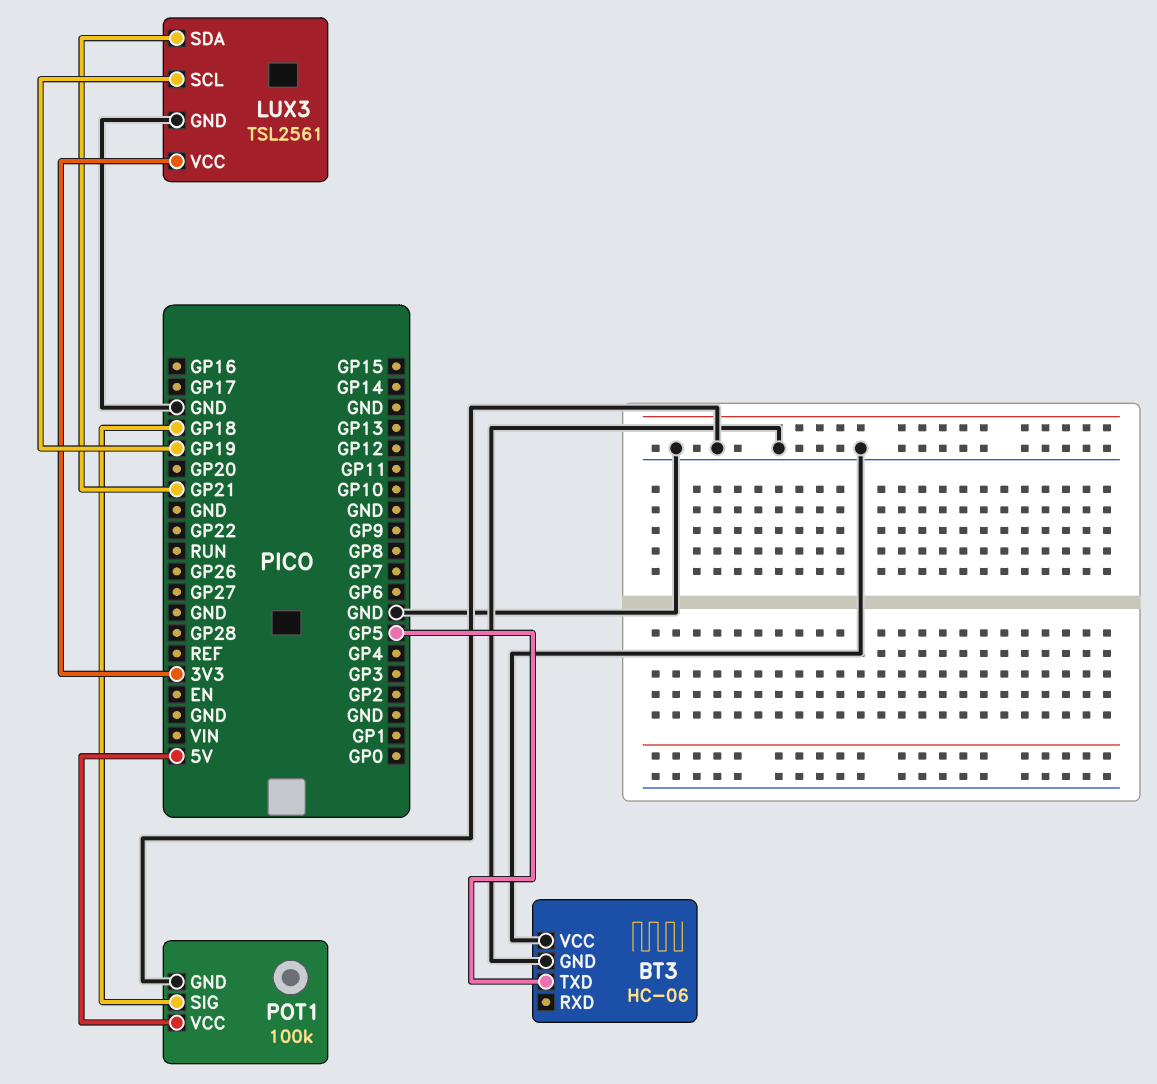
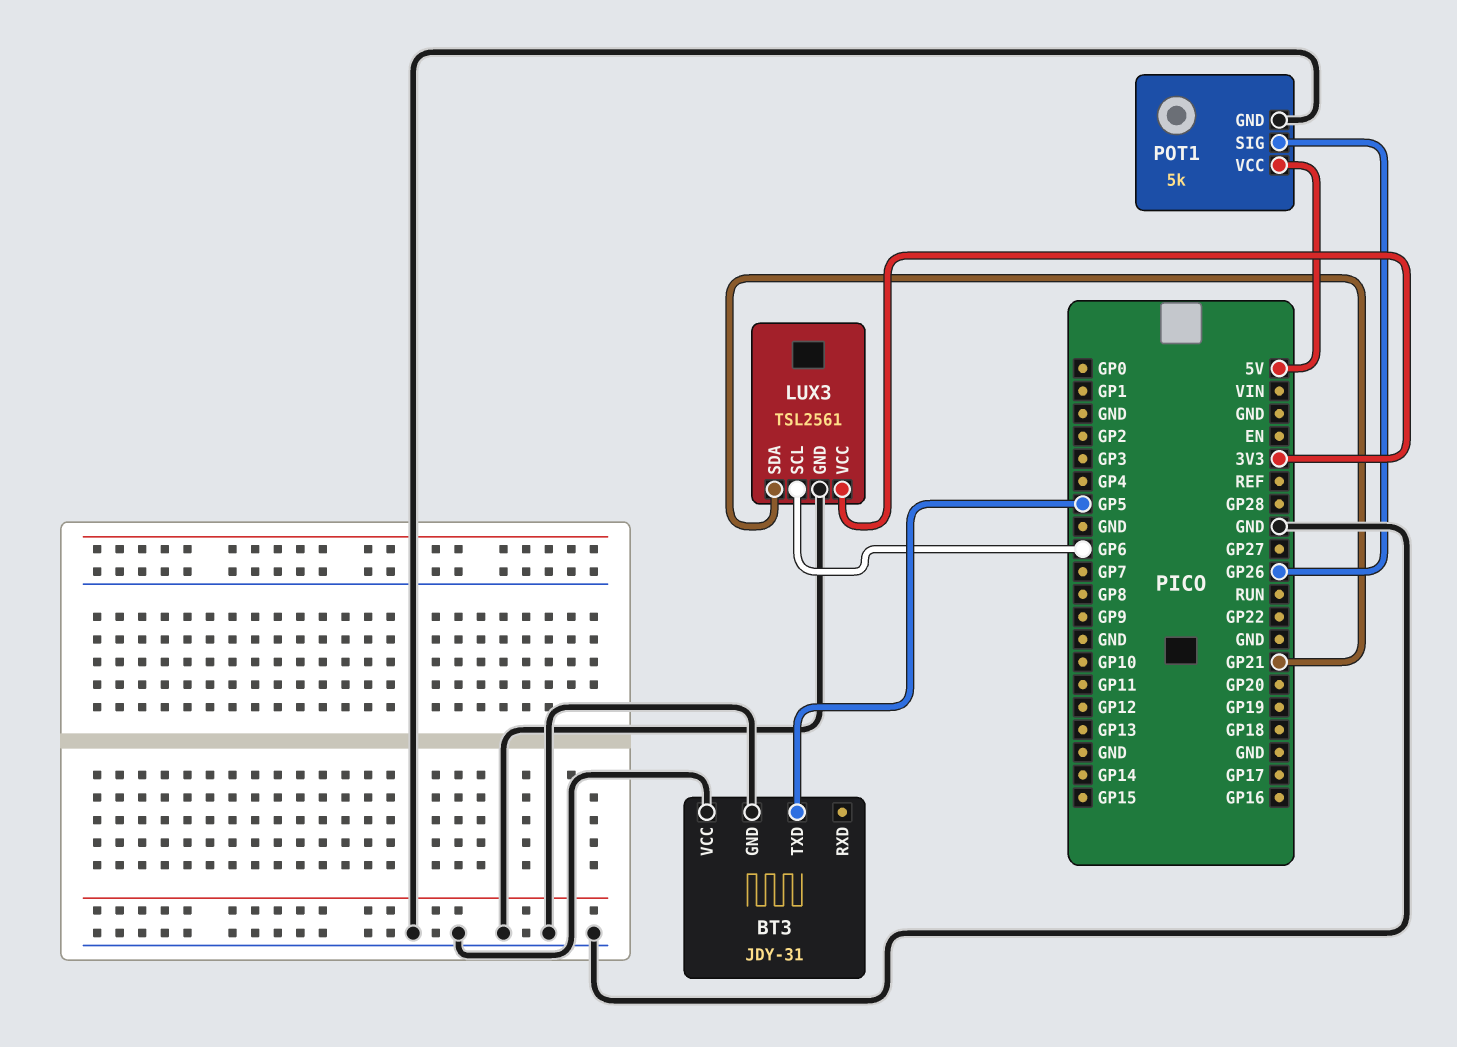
BT3: HC-06 -> JDY-31
LUX3 pin SCL: GP19 -> GP6
POT1: 100k -> 5k
POT1 pin SIG: GP18 -> GP26

